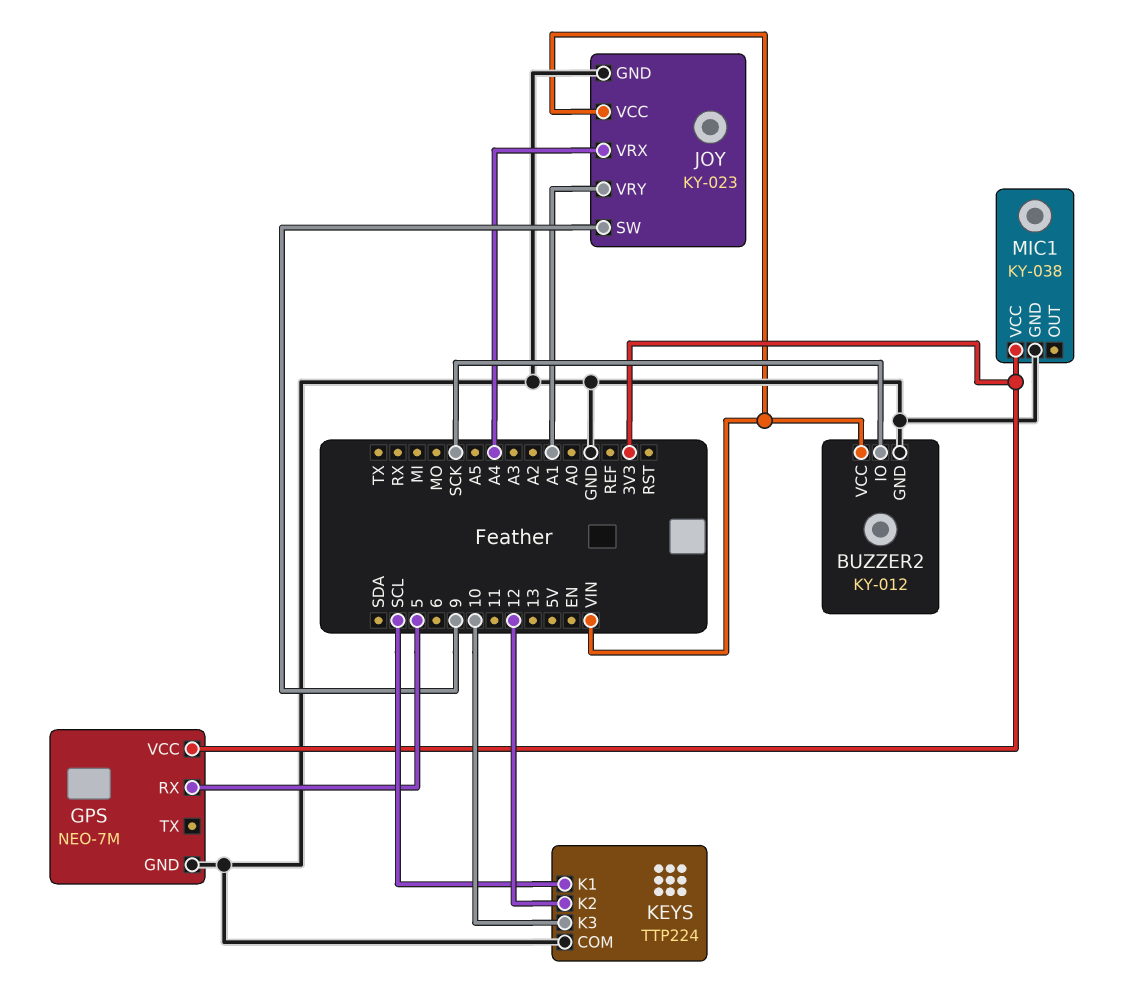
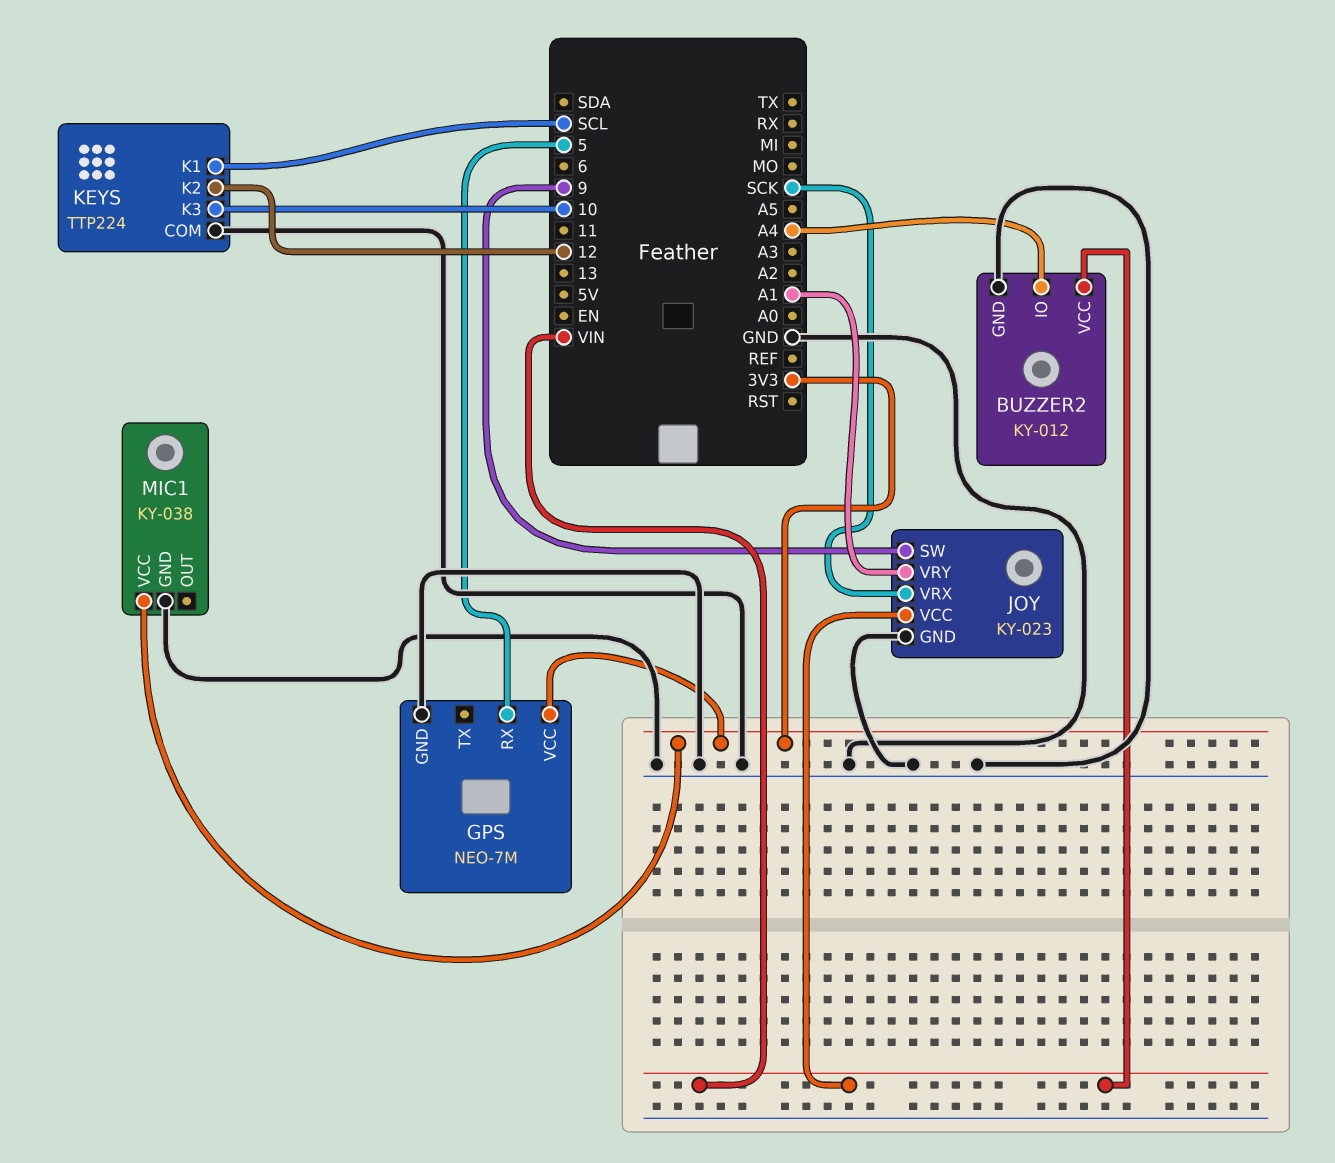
BUZZER2 pin IO: SCK -> A4
JOY pin VRX: A4 -> SCK

